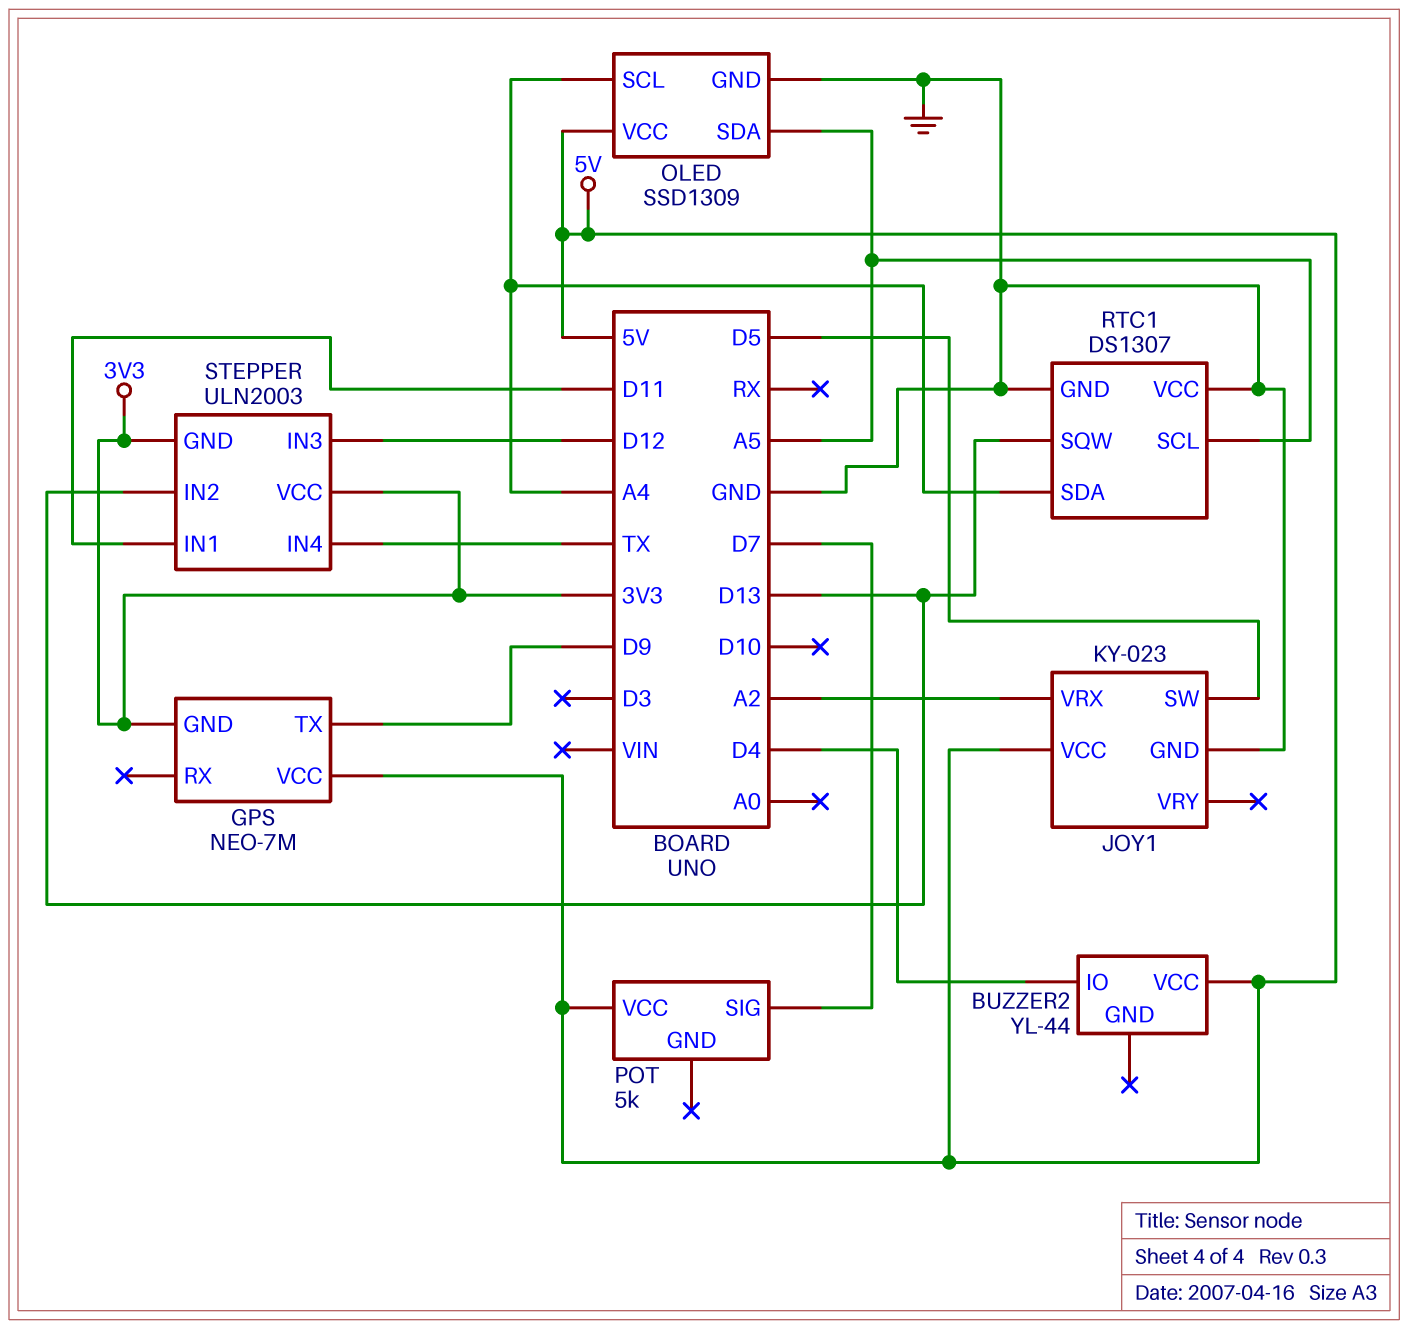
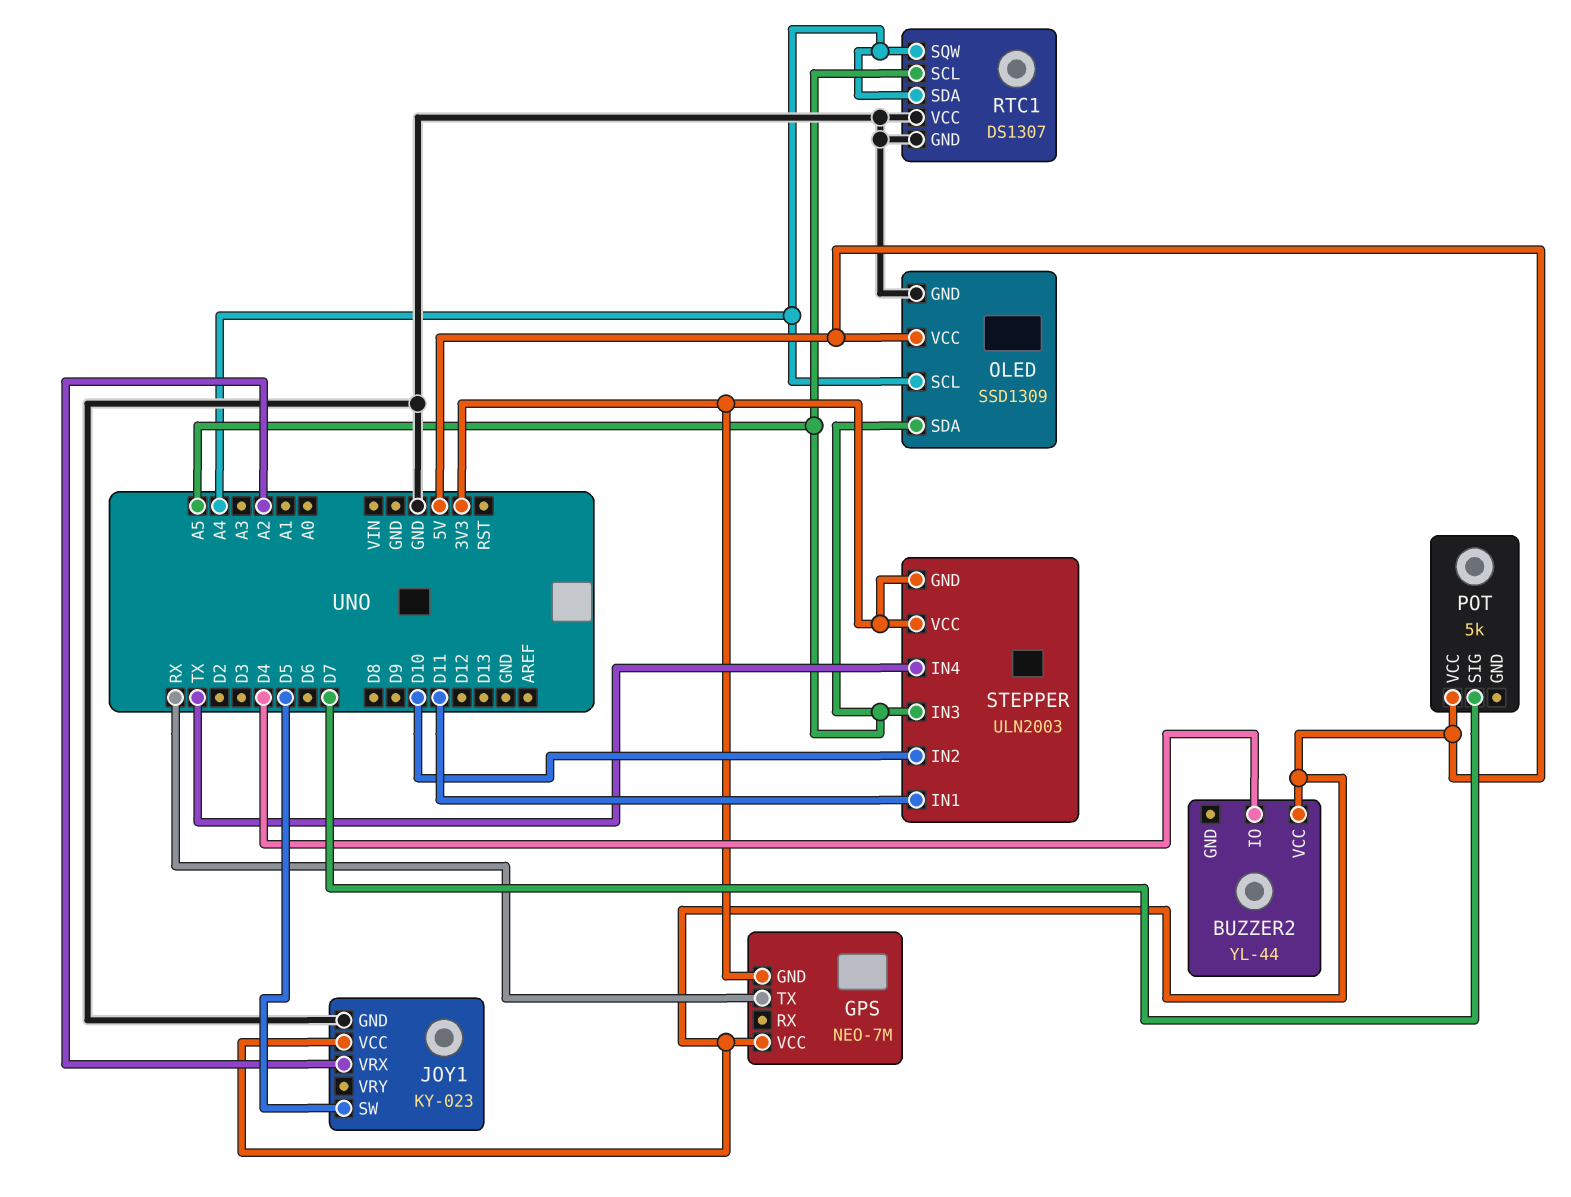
GPS pin TX: D9 -> RX
RTC1 pin SQW: D13 -> A4
STEPPER pin IN2: D13 -> D10
STEPPER pin IN3: D12 -> A5

